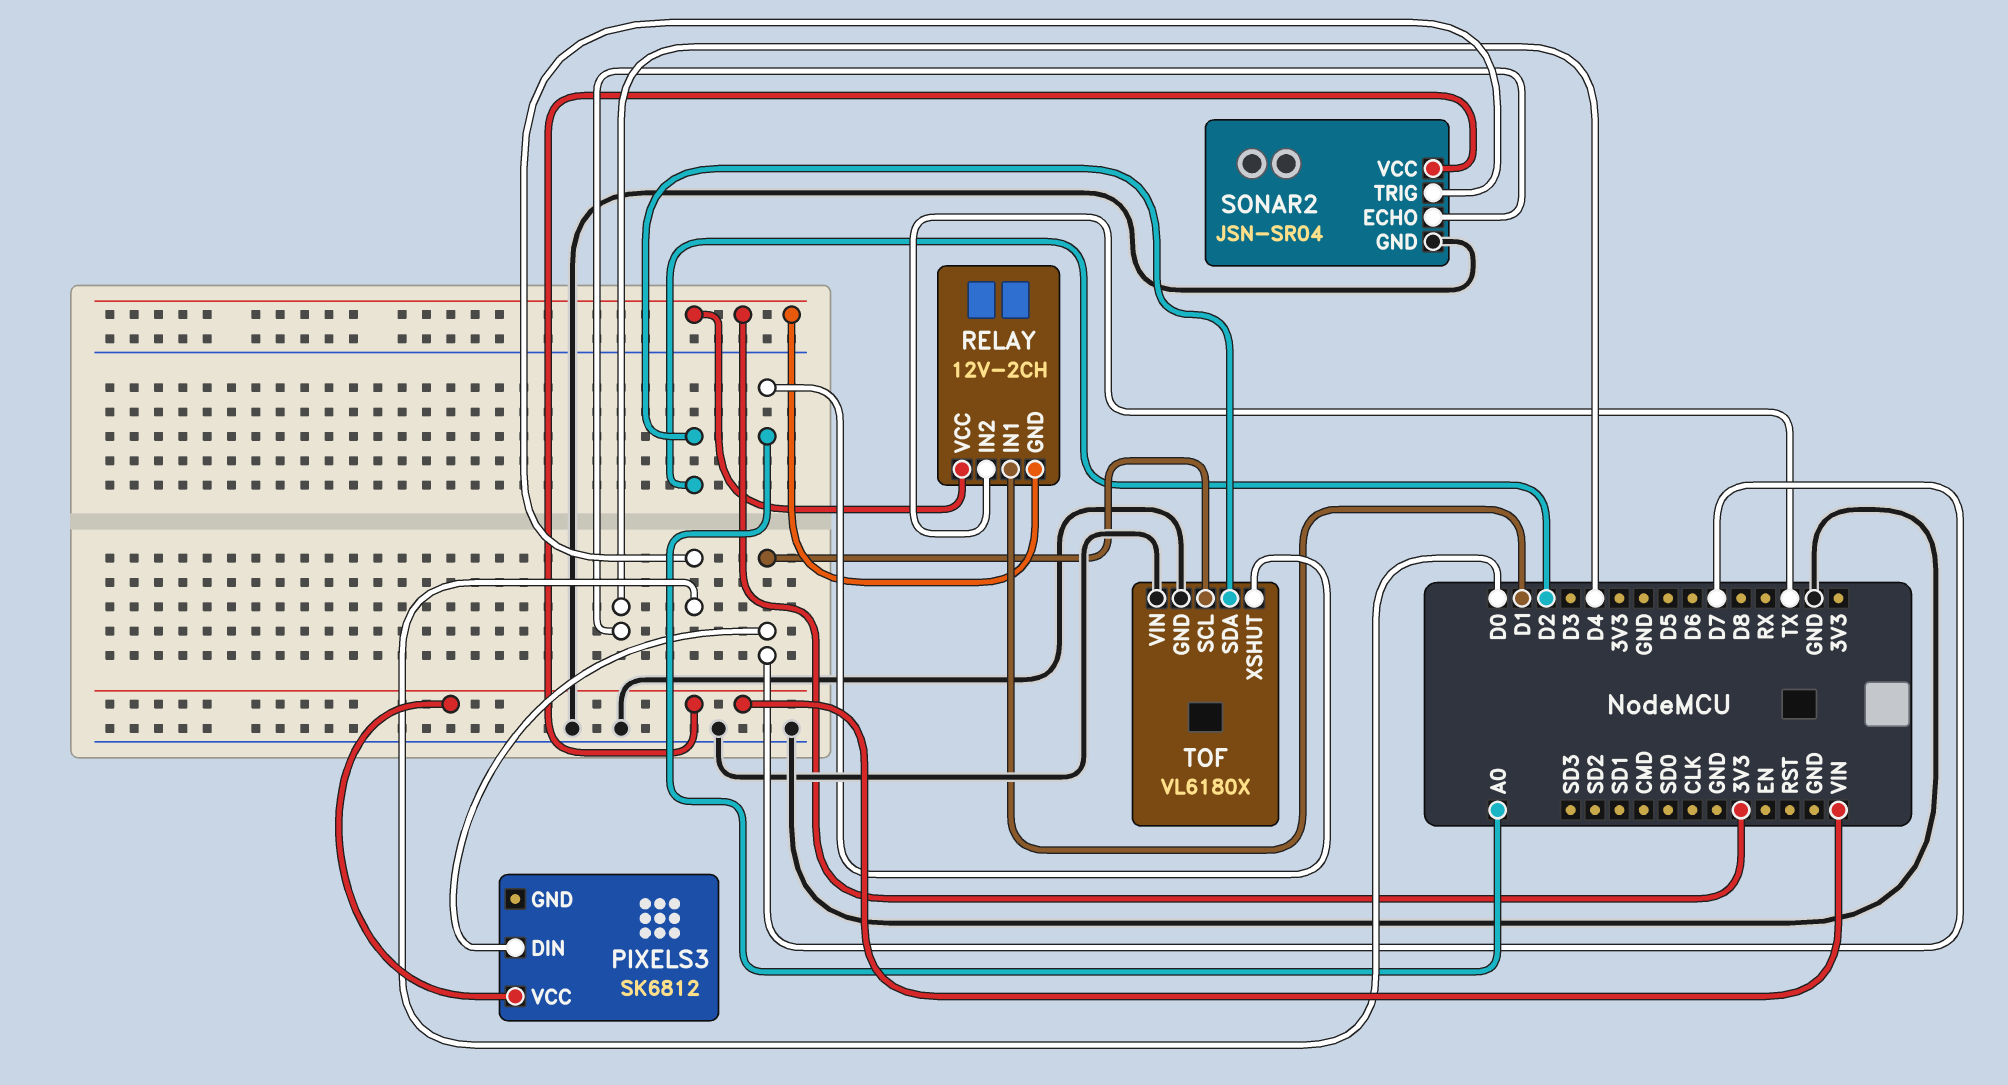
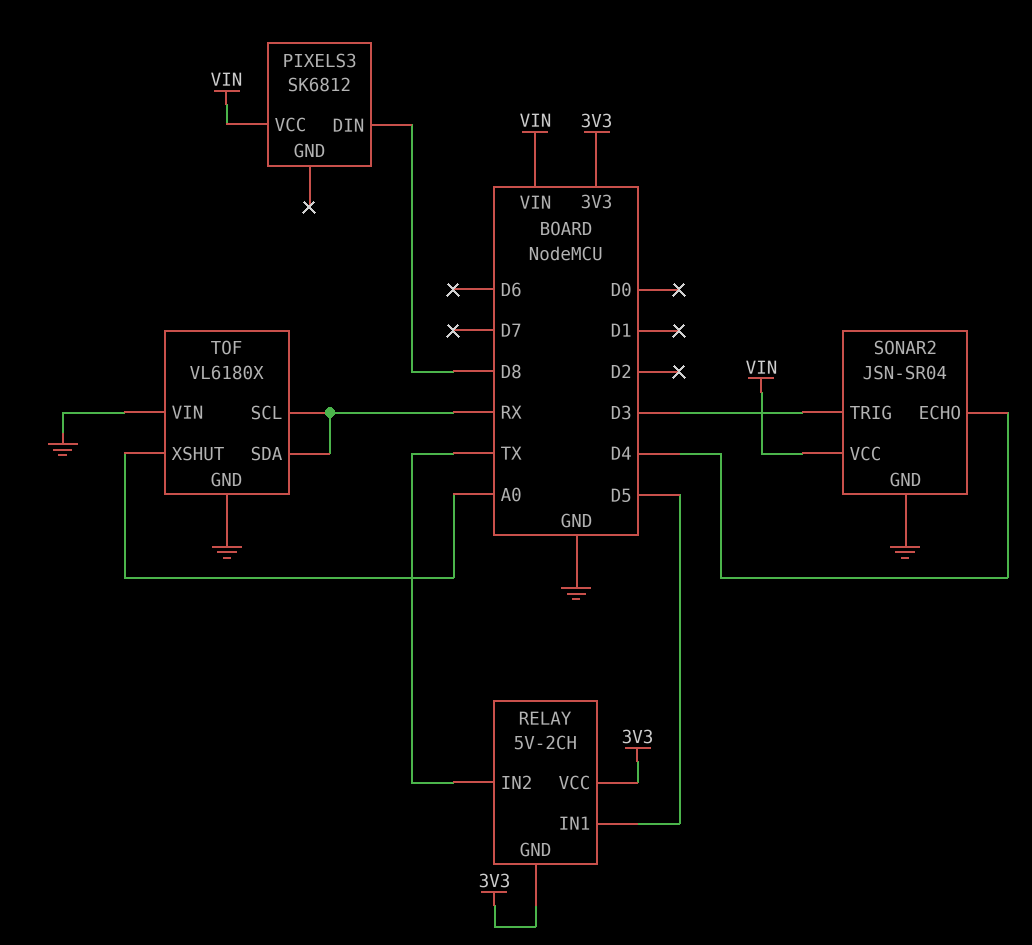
PIXELS3 pin DIN: D7 -> D8
RELAY: 12V-2CH -> 5V-2CH
RELAY pin IN1: D1 -> D5
SONAR2 pin TRIG: D0 -> D3
TOF pin SCL: D7 -> RX
TOF pin SDA: D2 -> RX

